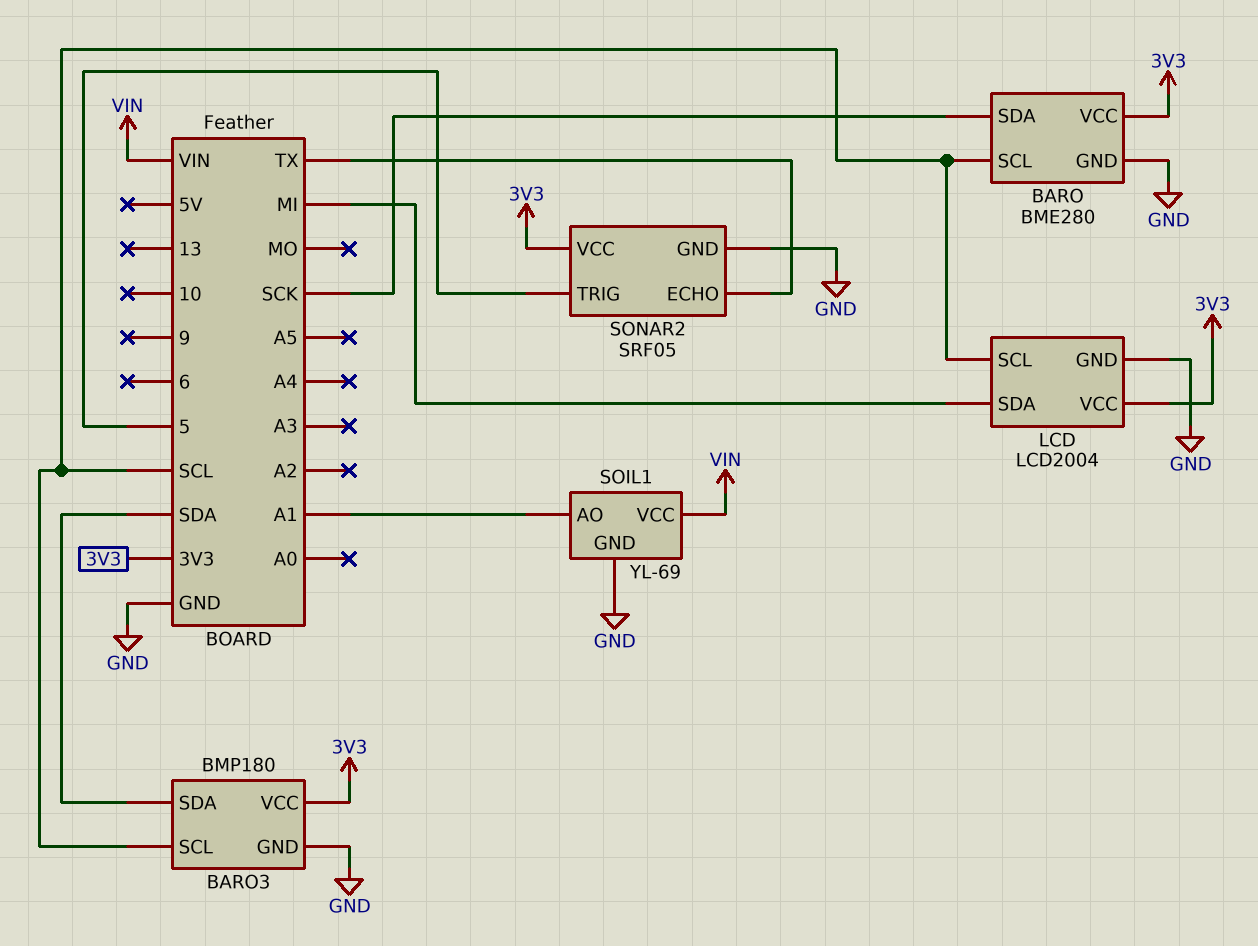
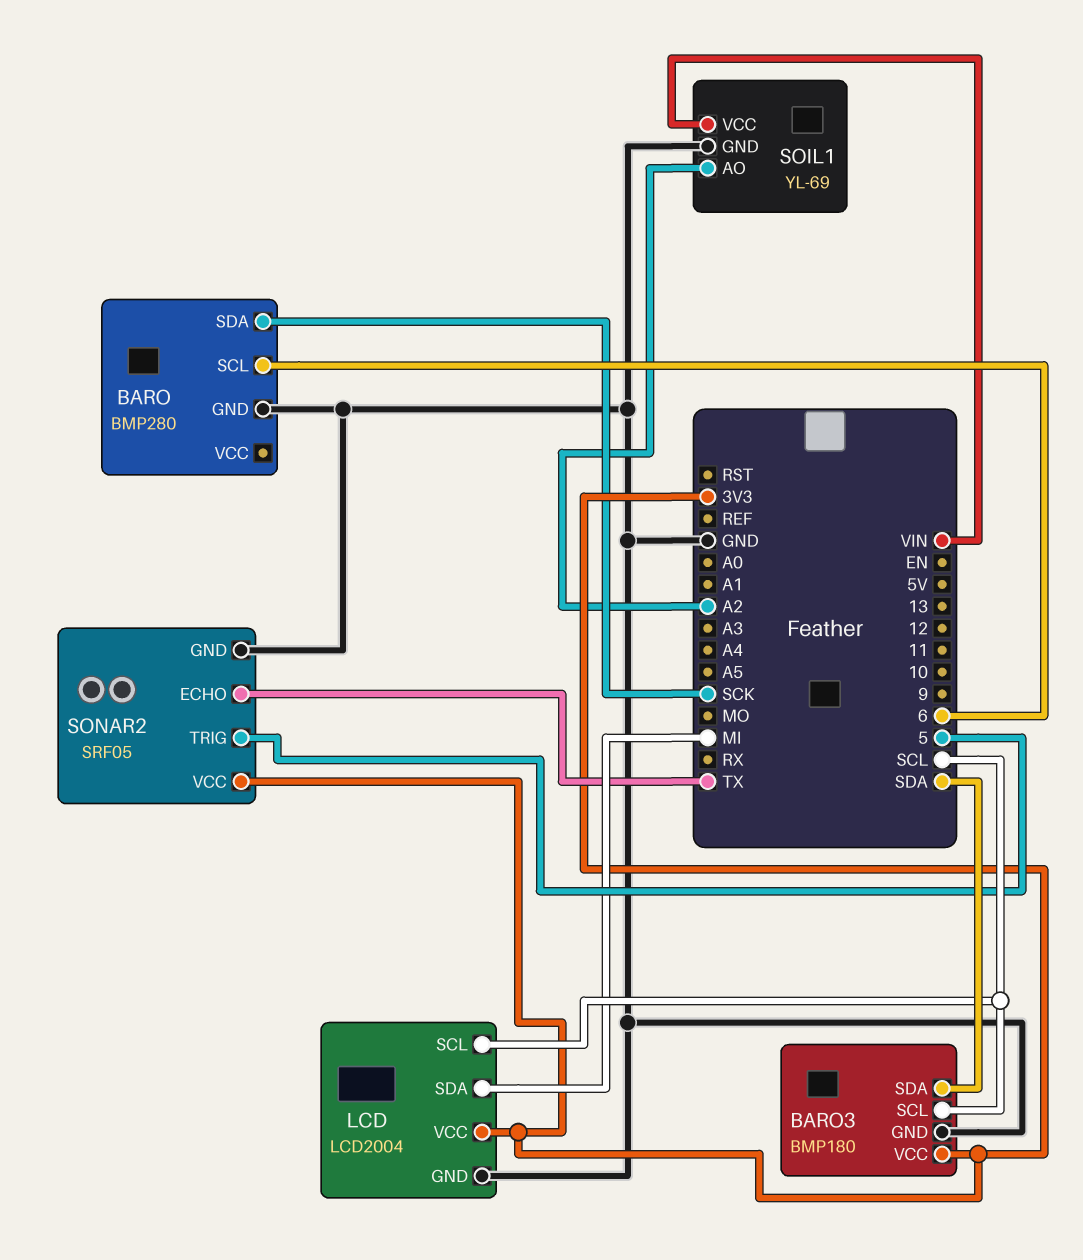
BARO: BME280 -> BMP280
BARO pin SCL: SCL -> 6
BARO pin VCC: 3V3 -> none
SOIL1 pin AO: A1 -> A2

